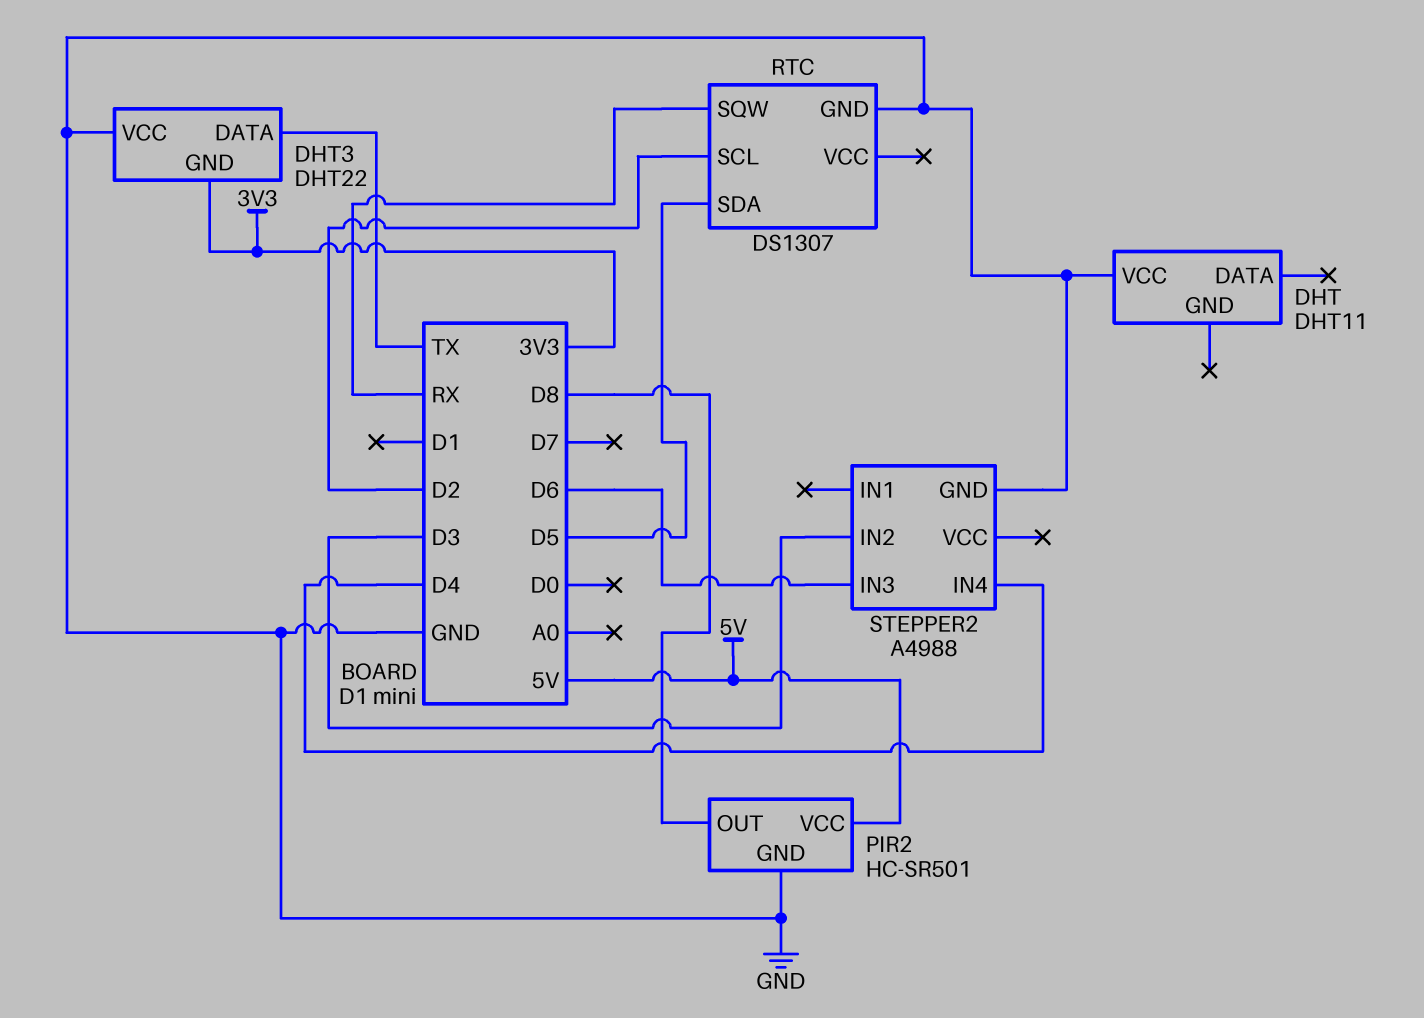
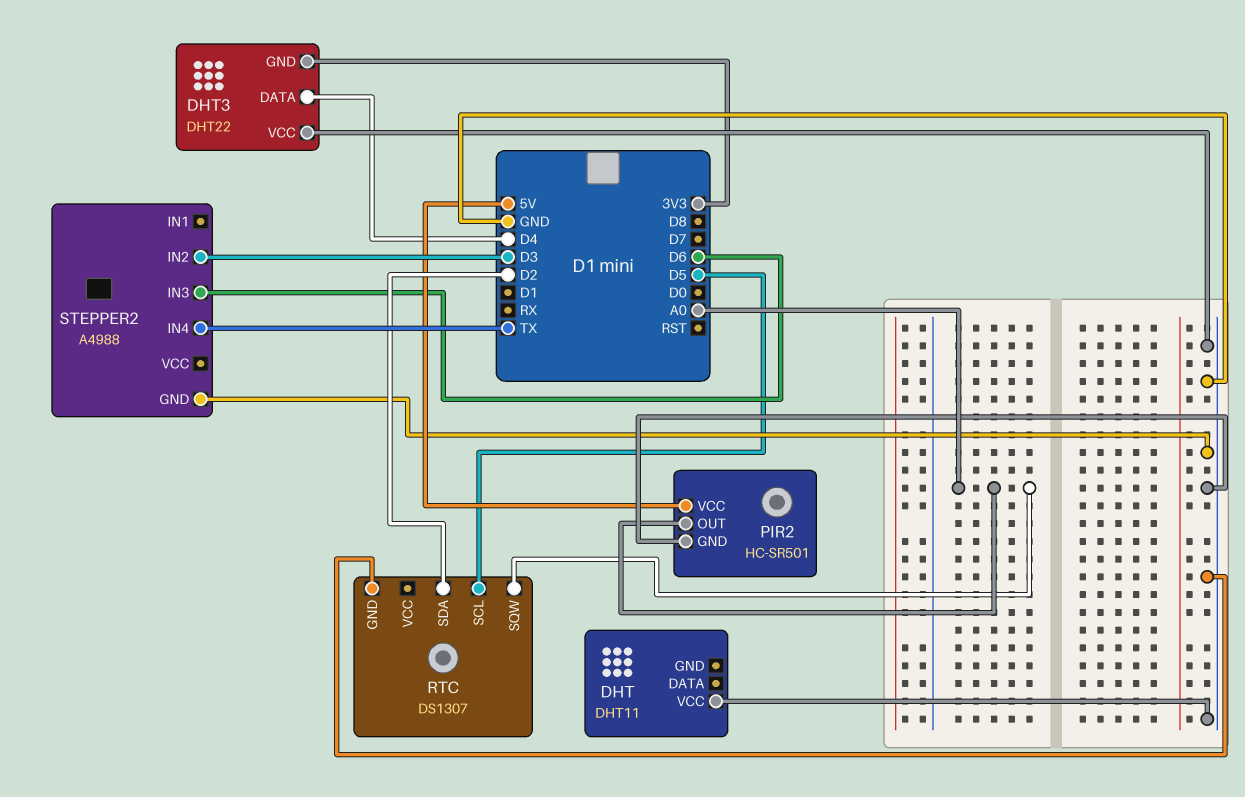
DHT3 pin DATA: TX -> D4
PIR2 pin OUT: D8 -> A0
RTC pin SCL: D2 -> D5
RTC pin SDA: D5 -> D2
RTC pin SQW: RX -> A0
STEPPER2 pin IN4: D4 -> TX

